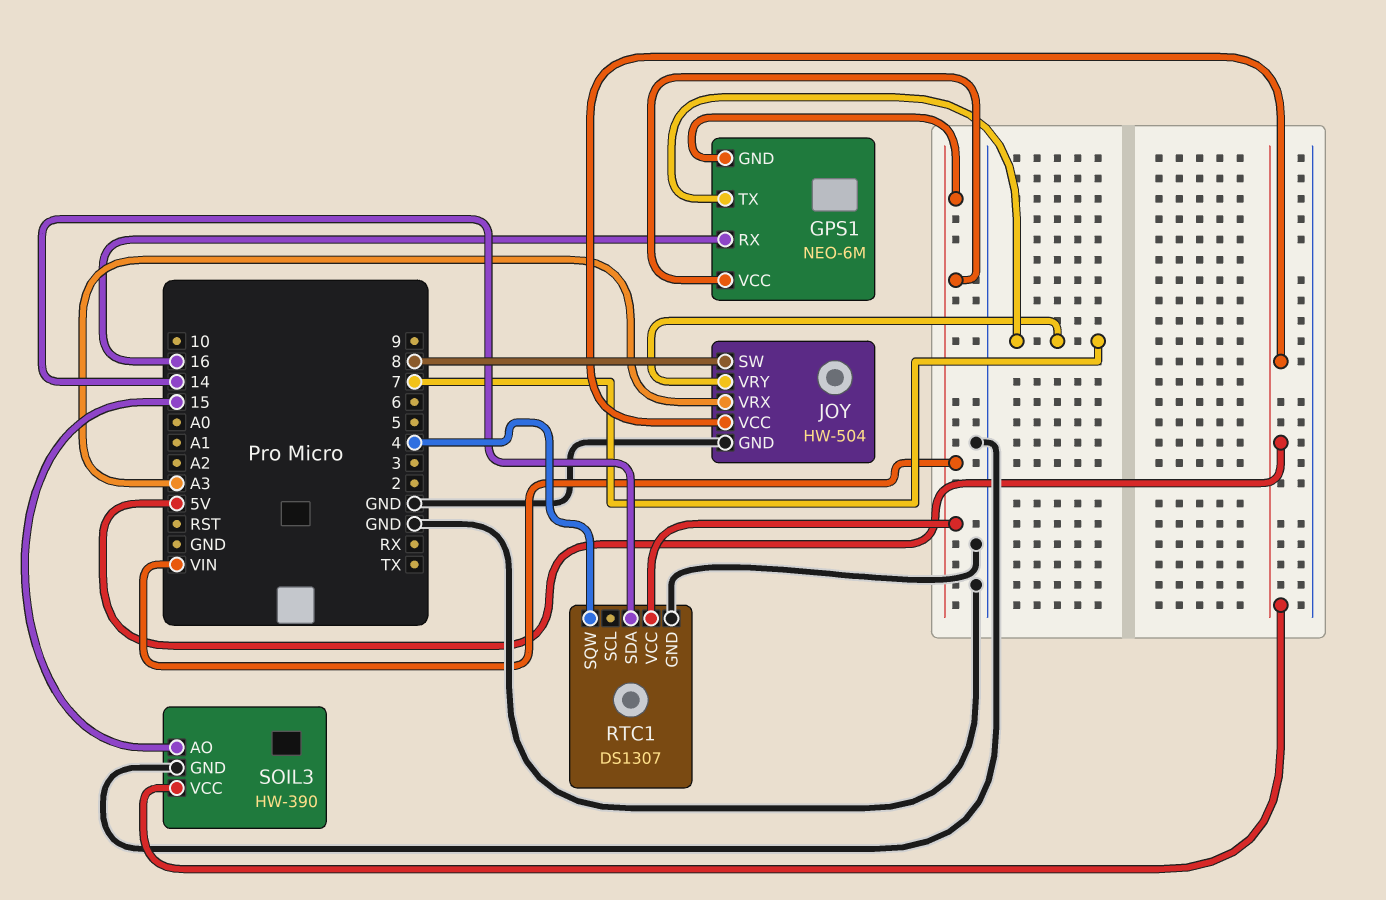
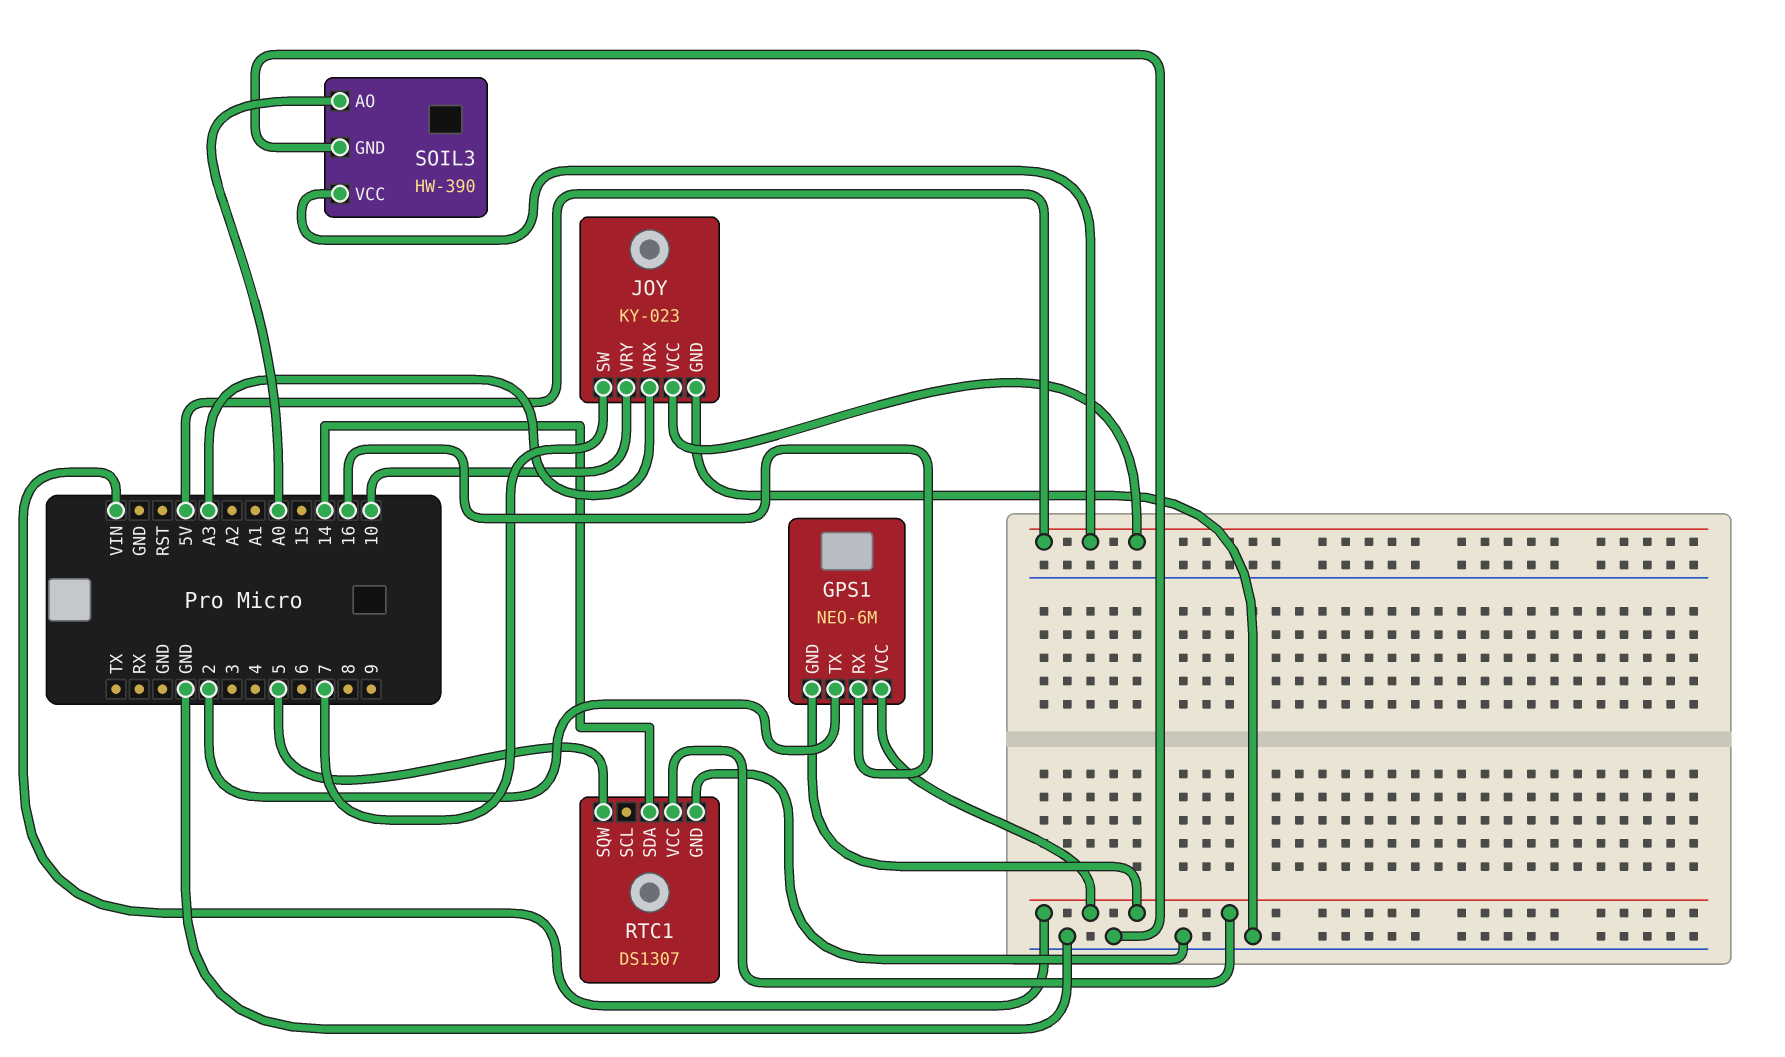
GPS1 pin TX: 7 -> 2
JOY: HW-504 -> KY-023
JOY pin SW: 8 -> 7
JOY pin VRY: 7 -> 10
RTC1 pin SQW: 4 -> 5
SOIL3 pin AO: 15 -> A0

